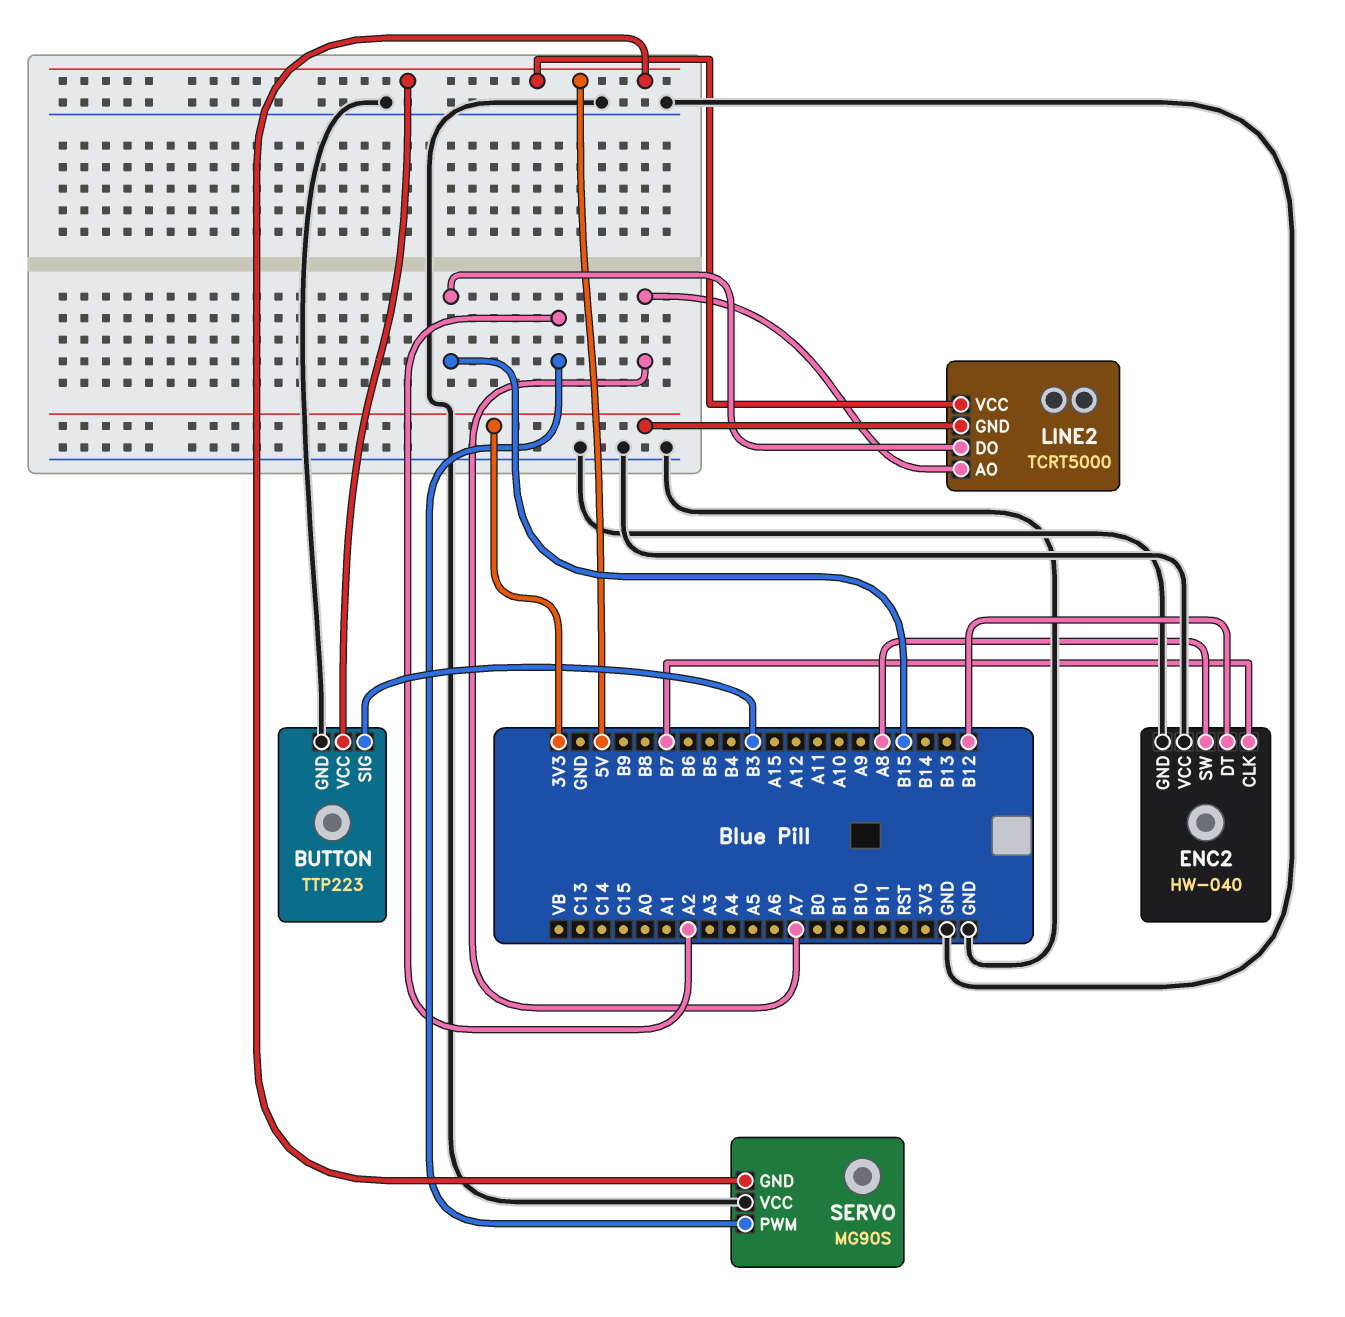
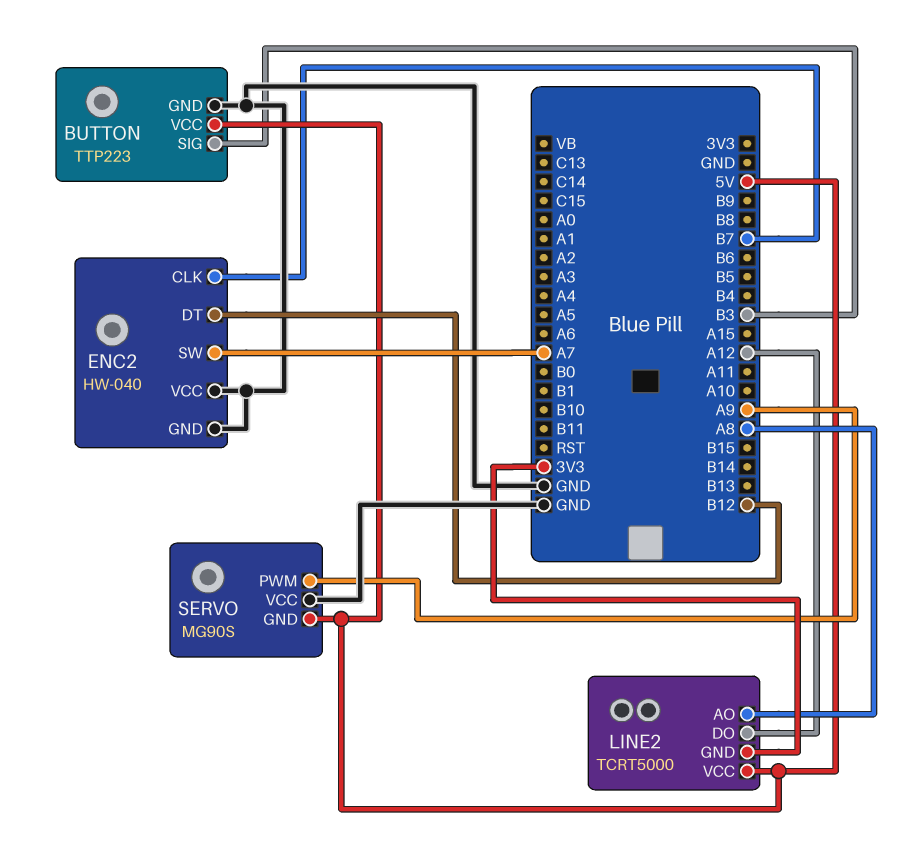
ENC2 pin SW: A8 -> A7
LINE2 pin AO: A7 -> A8
LINE2 pin DO: B15 -> A12
SERVO pin PWM: A2 -> A9

